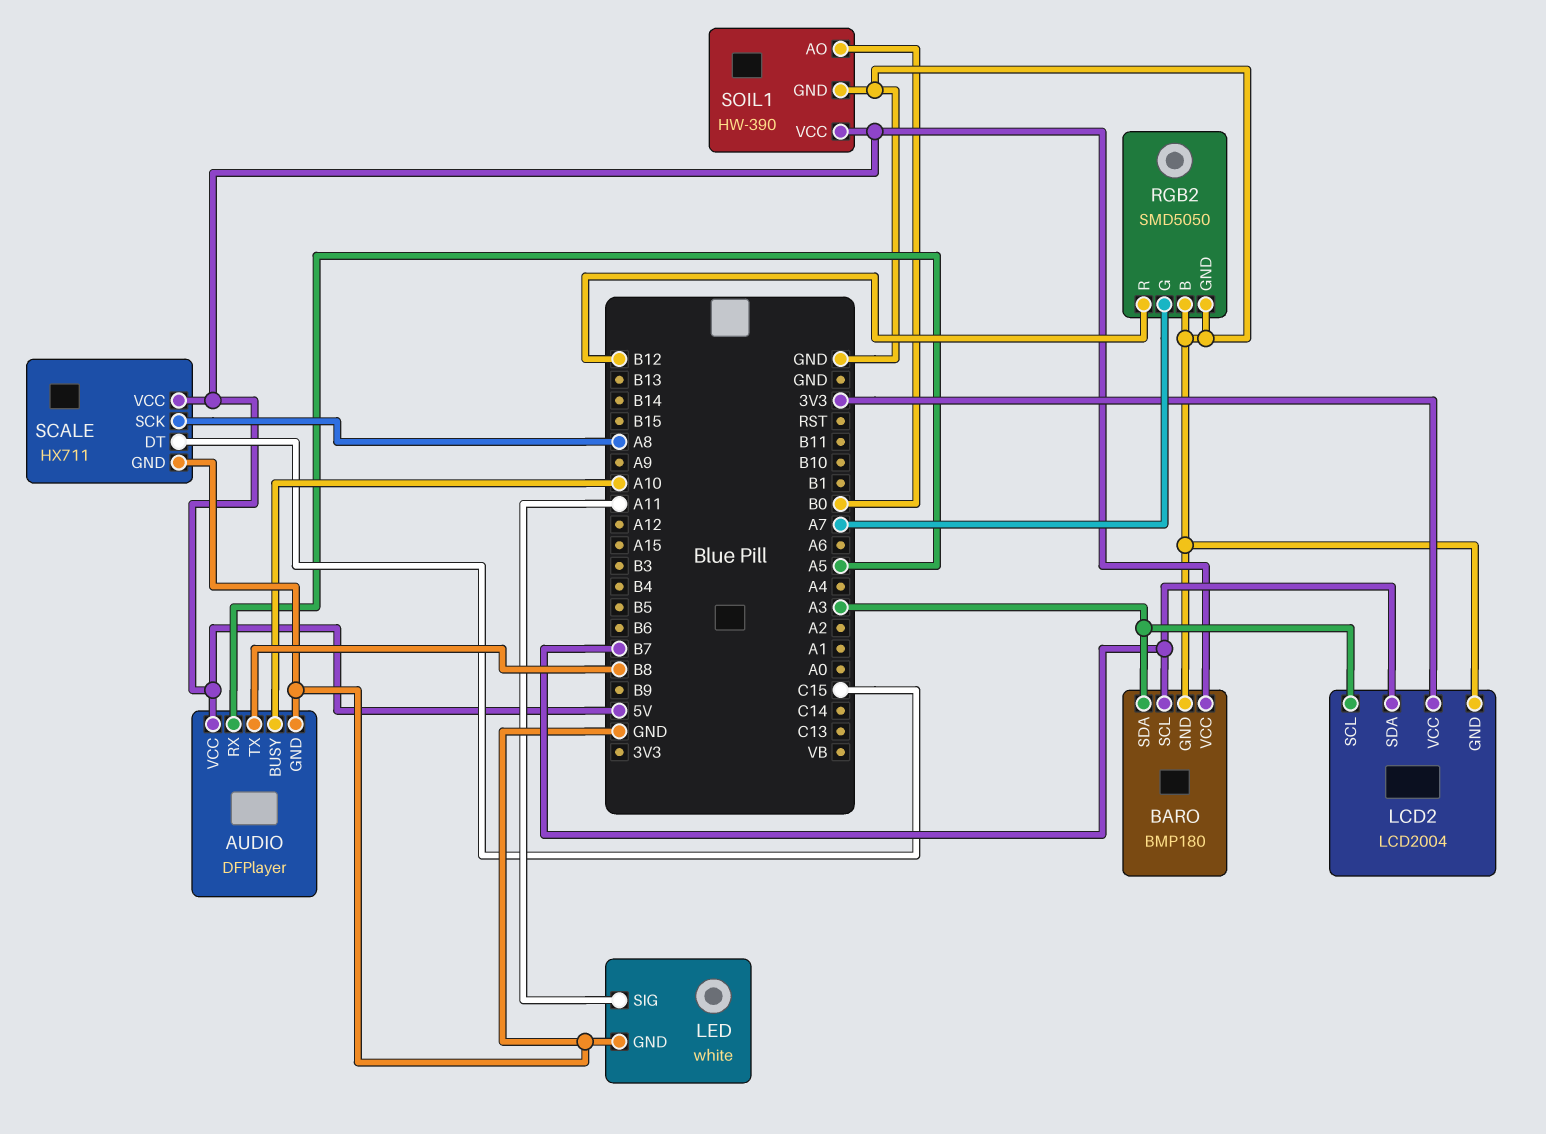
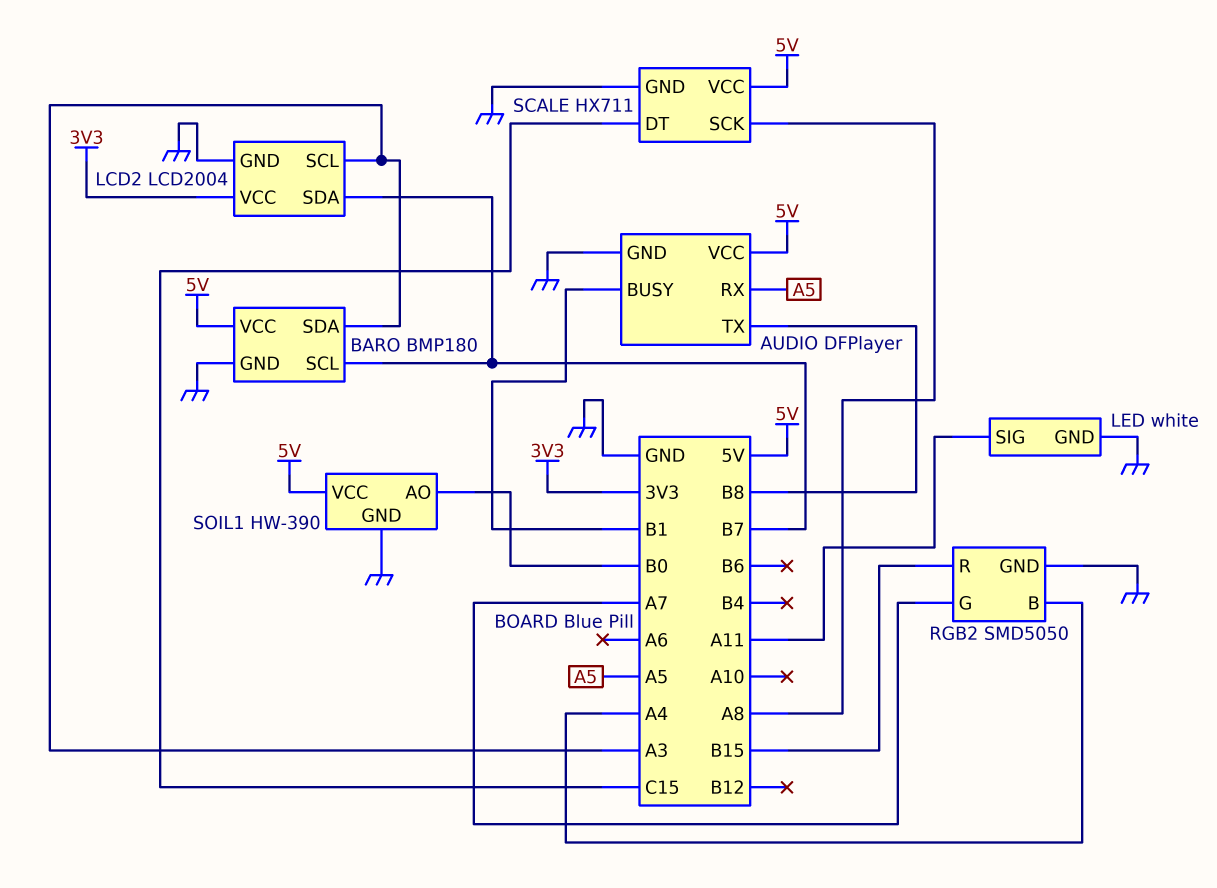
AUDIO pin BUSY: A10 -> B1
RGB2 pin B: GND -> A4
RGB2 pin R: B12 -> B15

